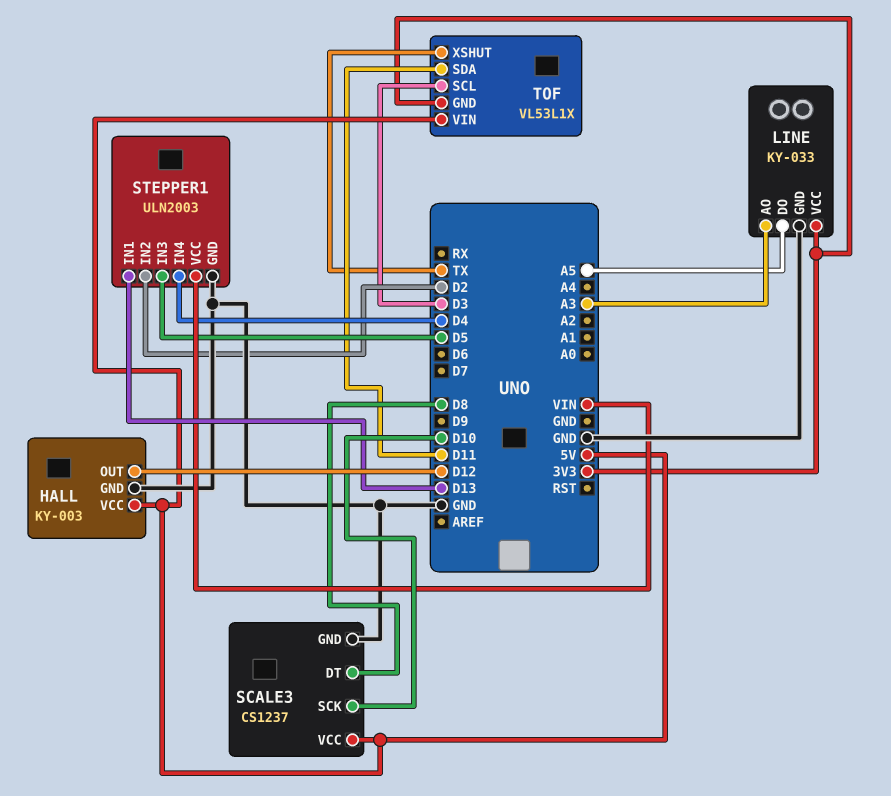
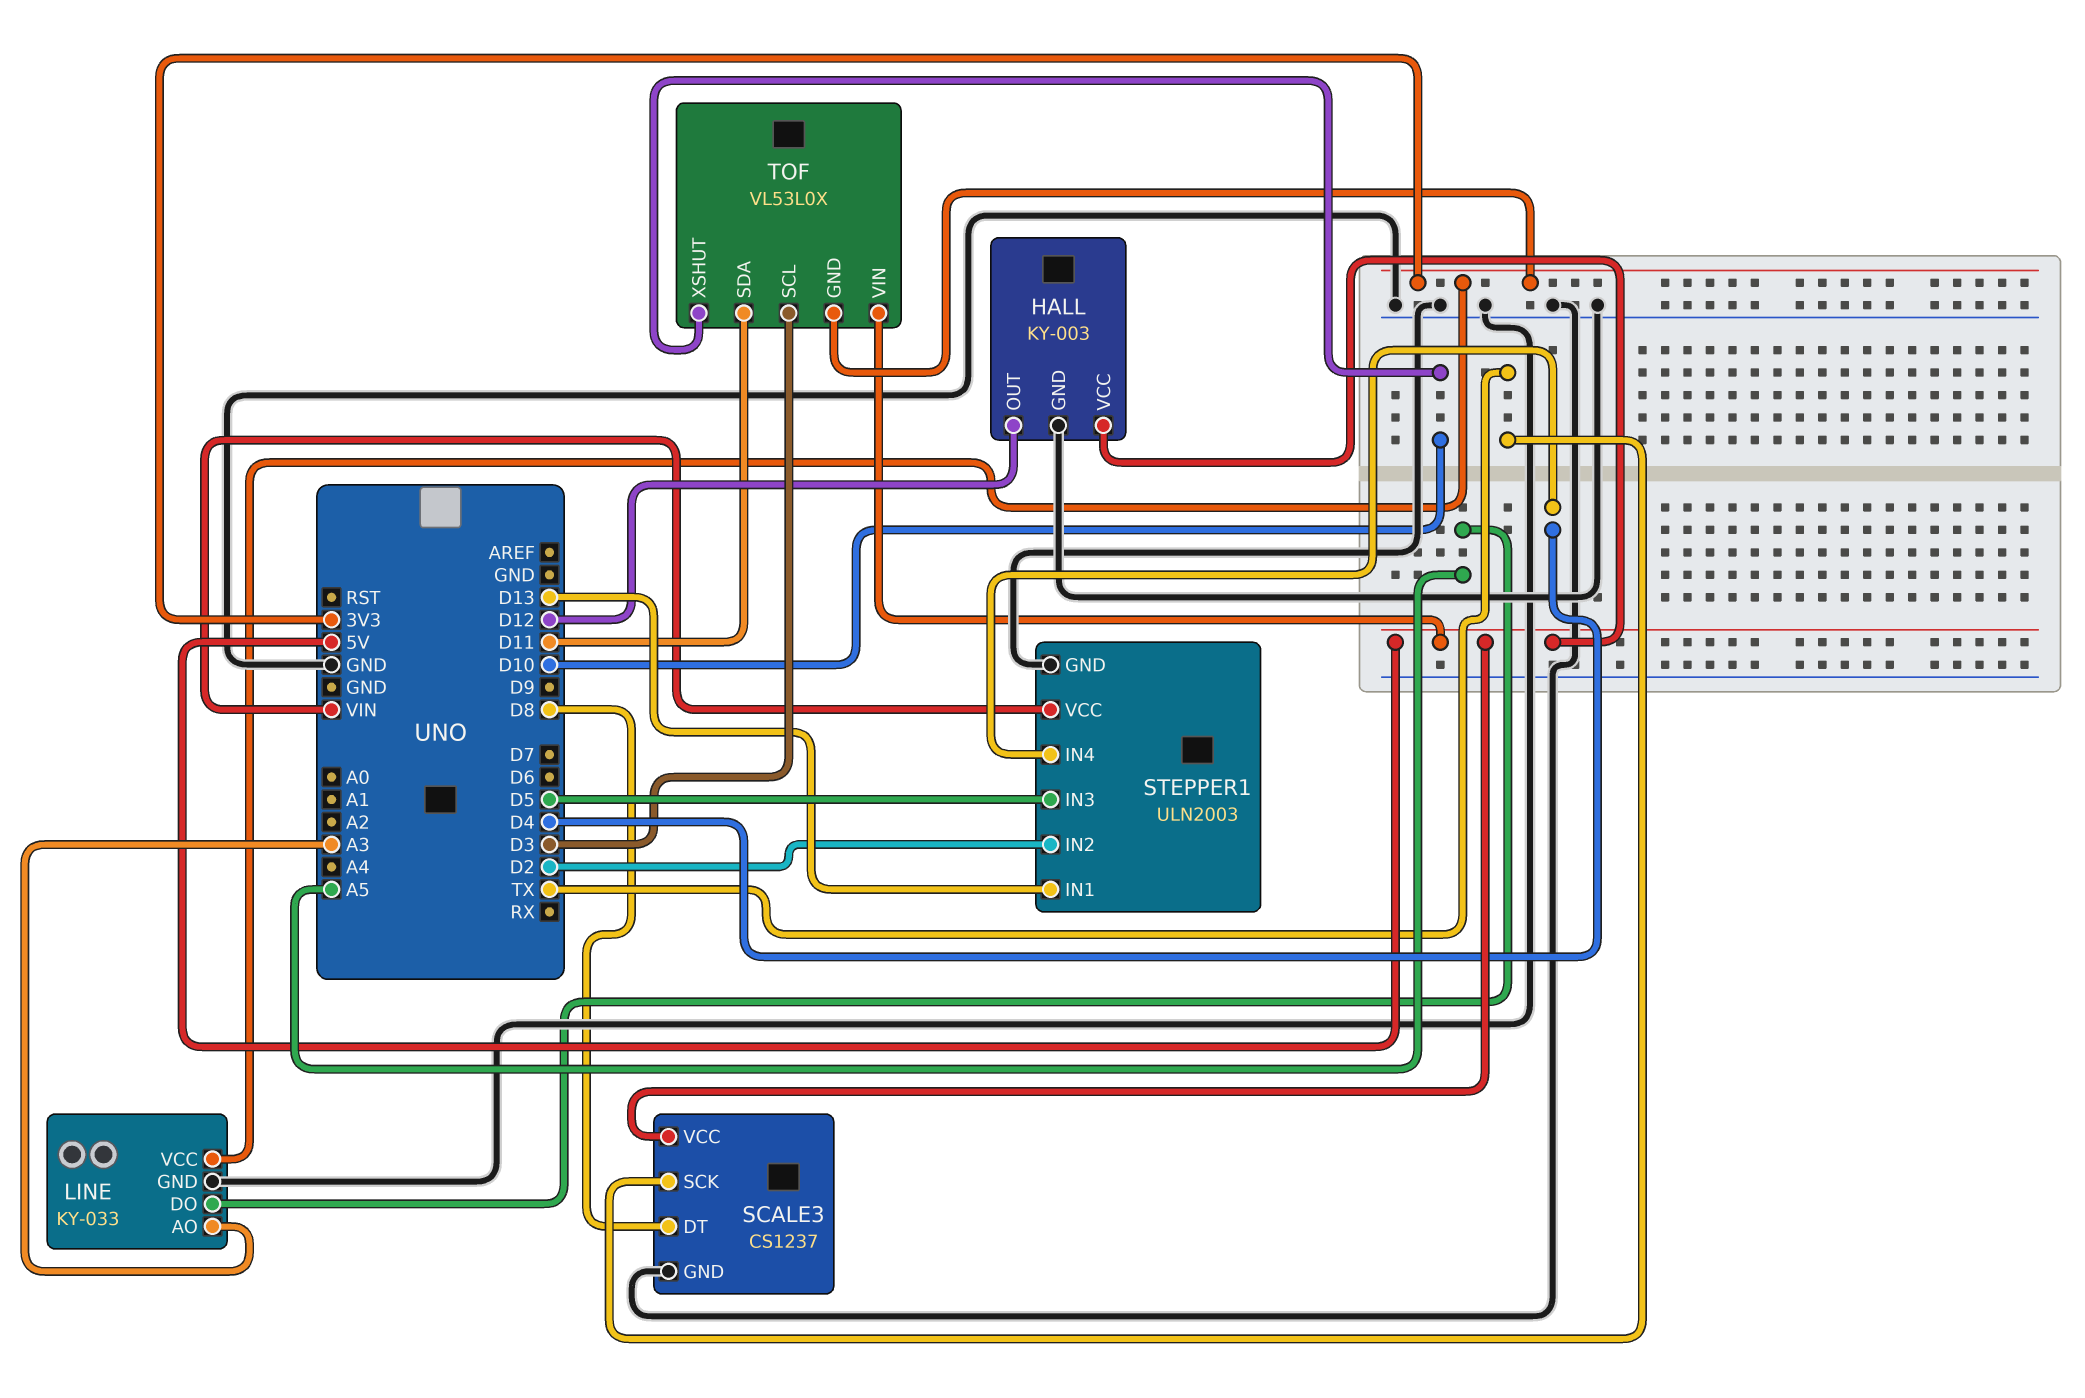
SCALE3 pin SCK: D10 -> TX
TOF: VL53L1X -> VL53L0X
TOF pin XSHUT: TX -> D10

